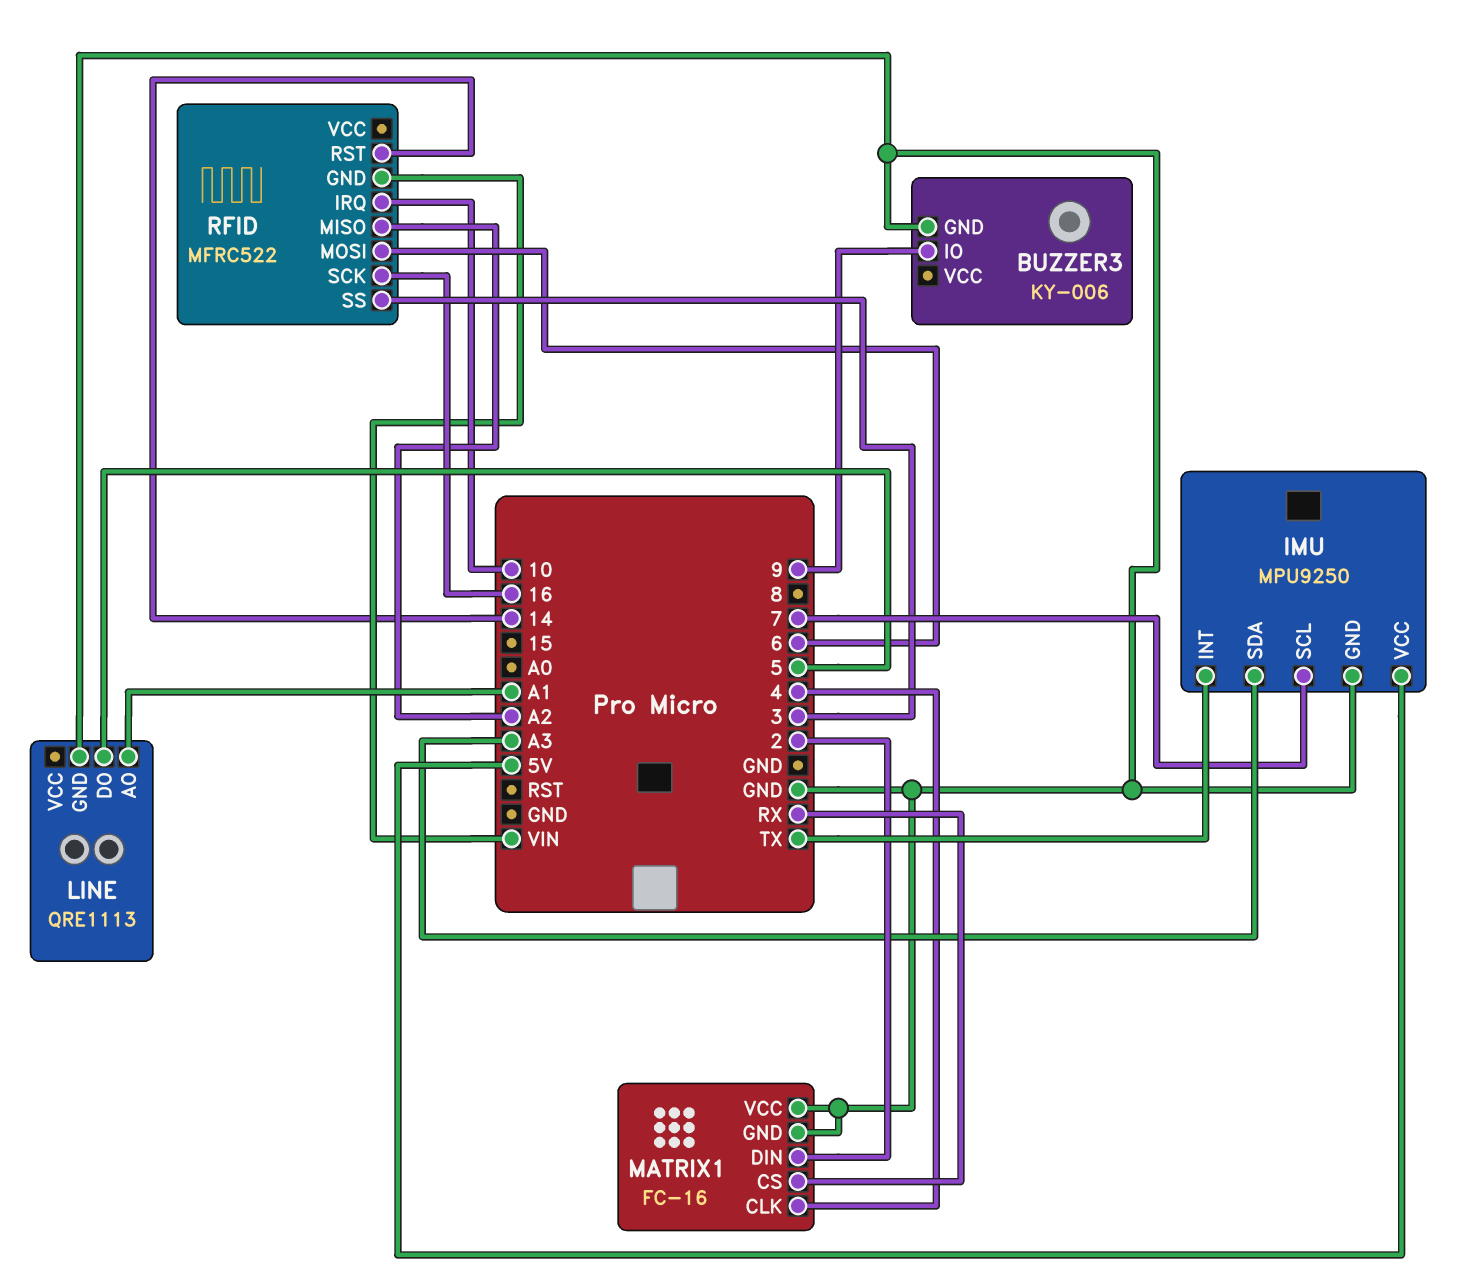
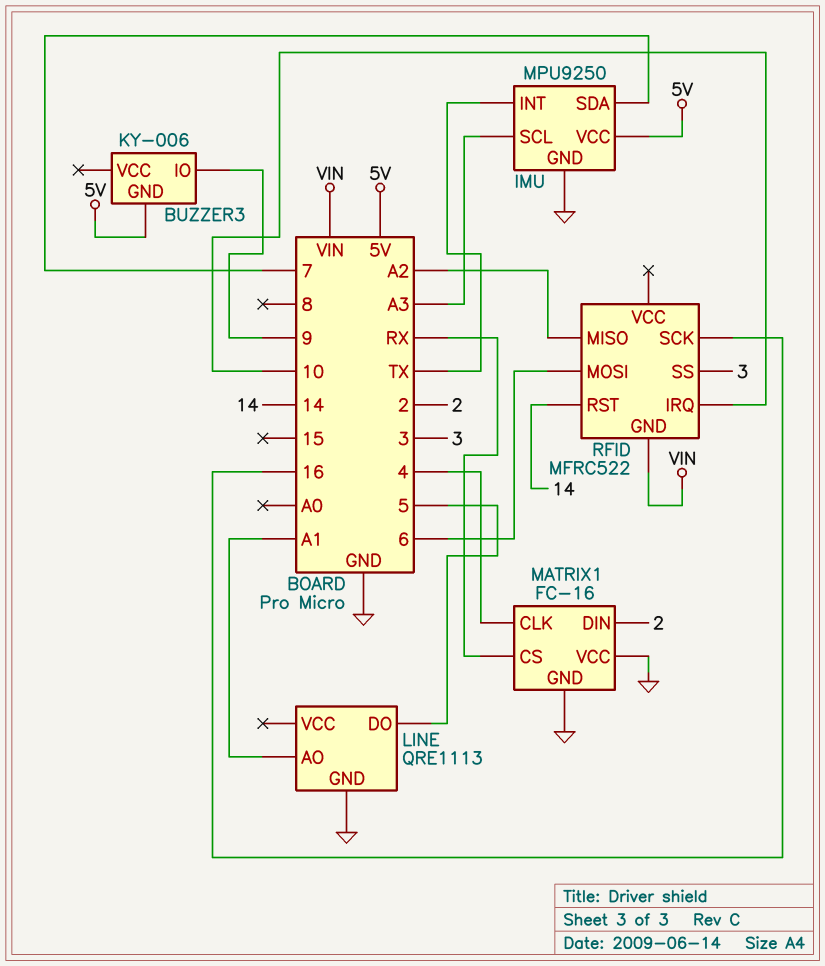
BUZZER3 pin GND: GND -> 5V
IMU pin SCL: 7 -> A3
IMU pin SDA: A3 -> 7

